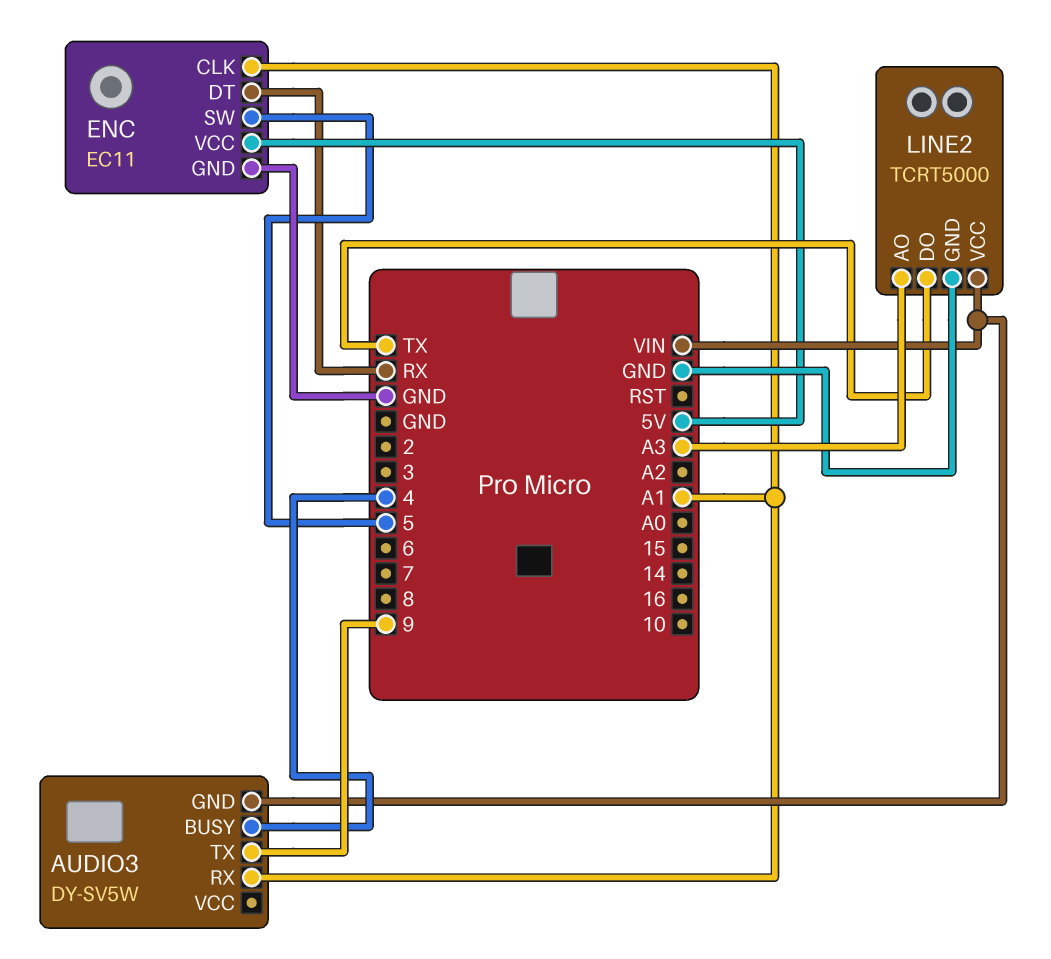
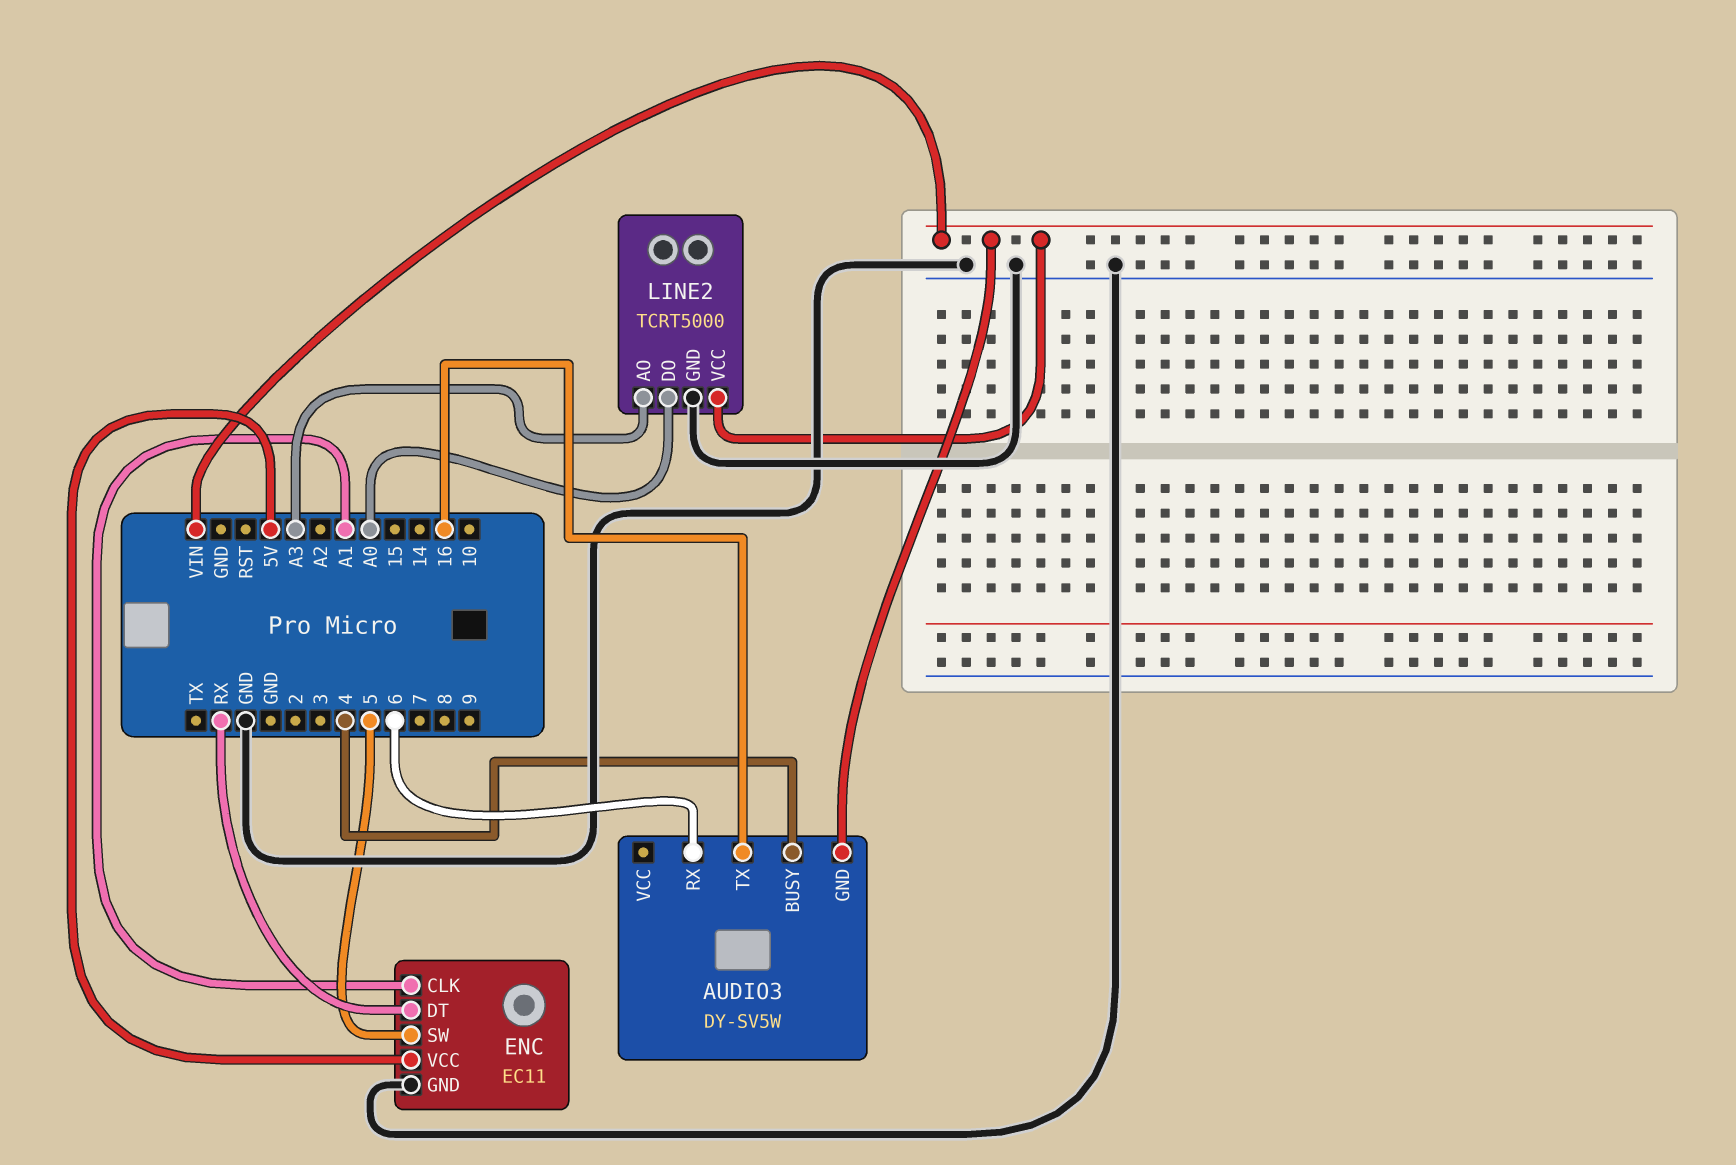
AUDIO3 pin RX: A1 -> 6
AUDIO3 pin TX: 9 -> 16
LINE2 pin DO: TX -> A0

